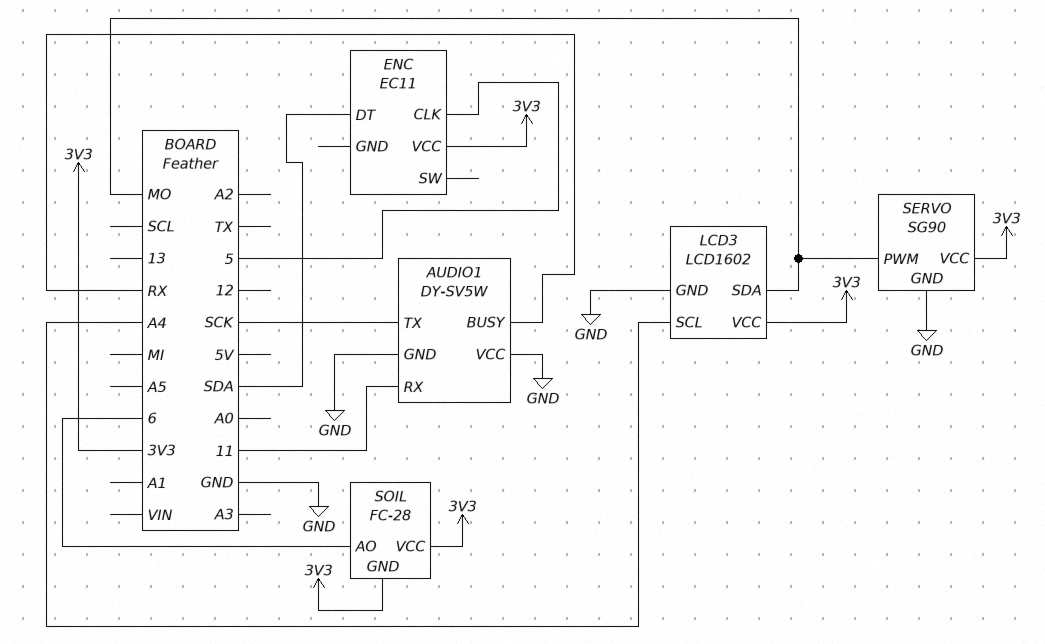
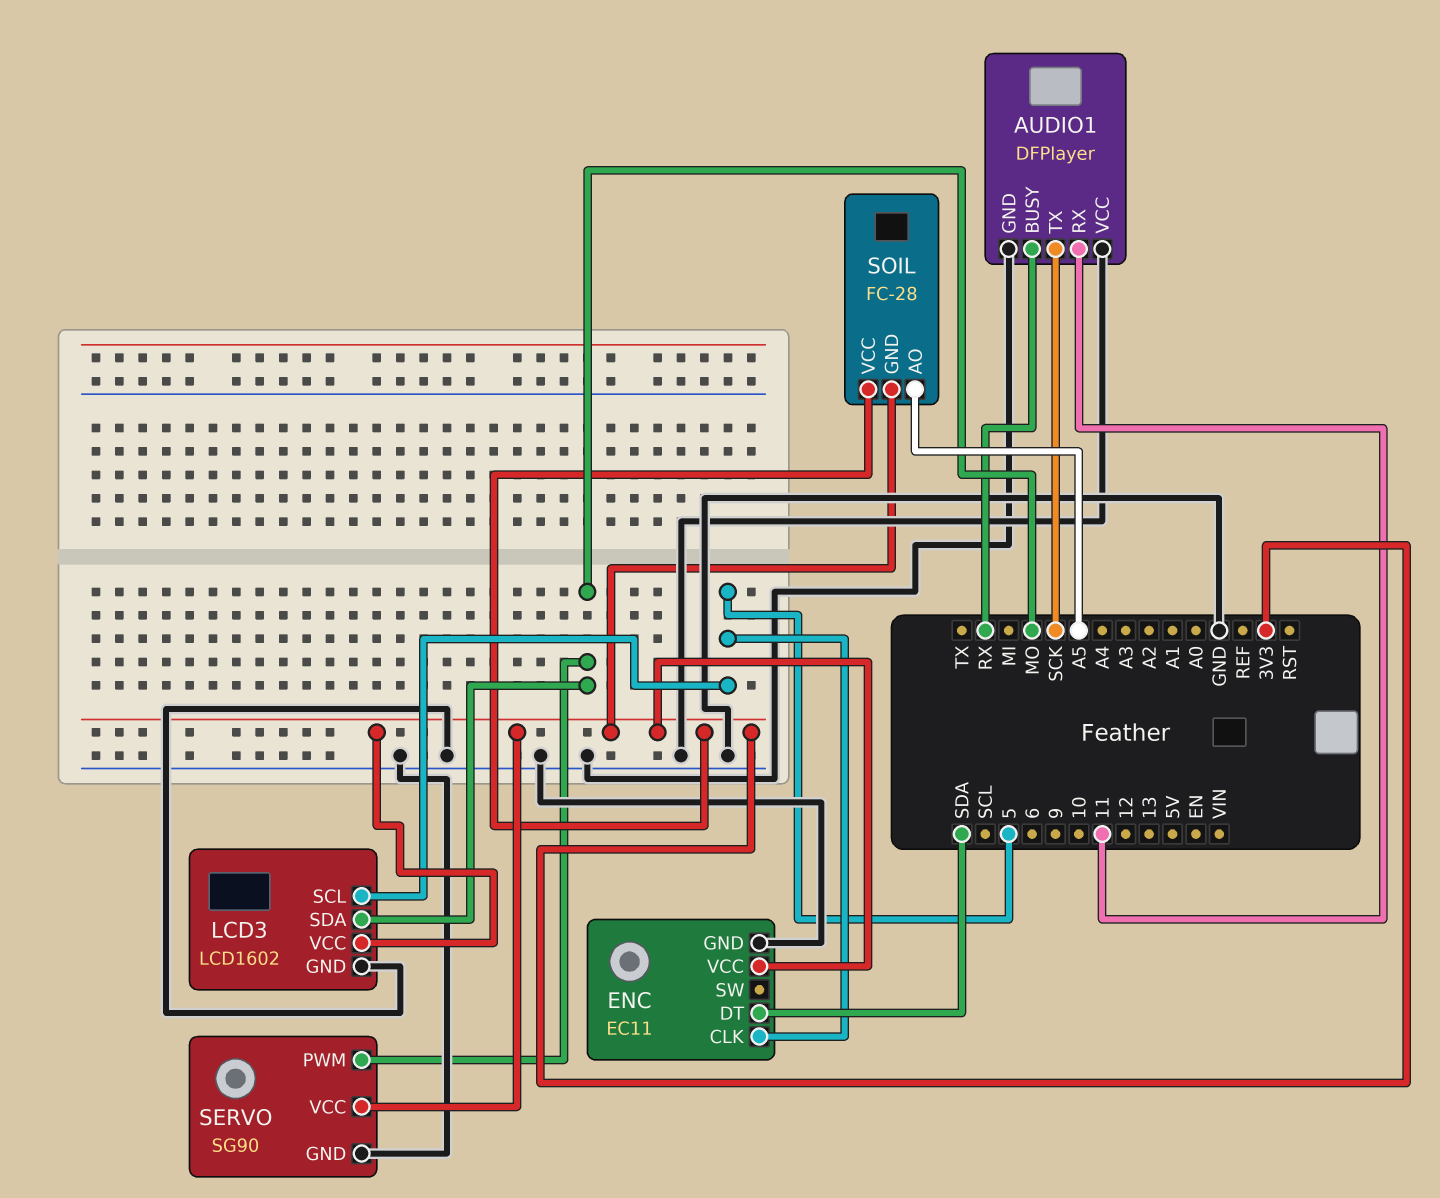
AUDIO1: DY-SV5W -> DFPlayer
ENC pin GND: none -> GND
LCD3 pin SCL: A4 -> 5
SOIL pin AO: 6 -> A5

